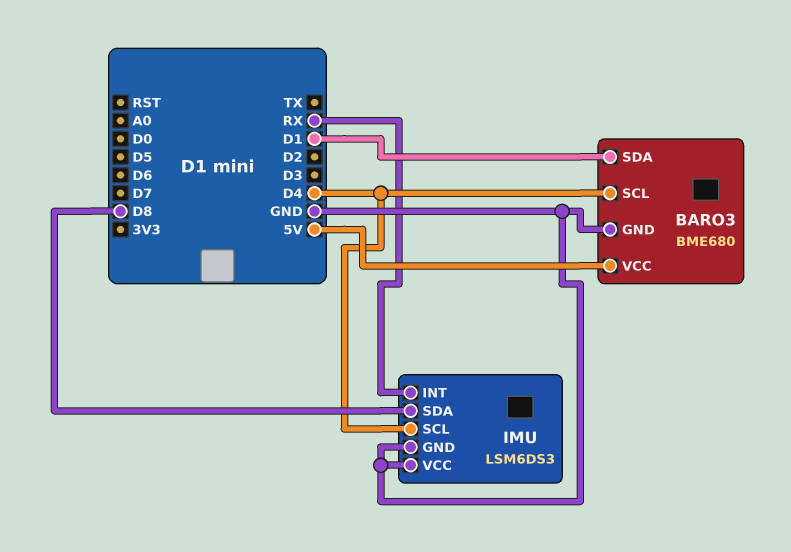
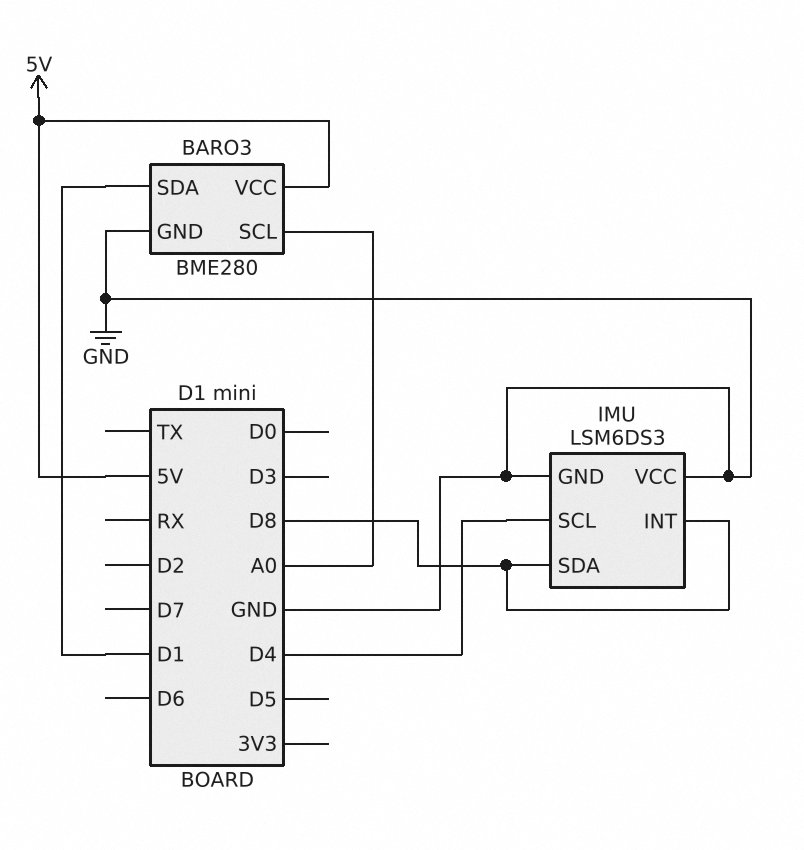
BARO3: BME680 -> BME280
BARO3 pin SCL: D4 -> A0
IMU pin INT: RX -> D8

